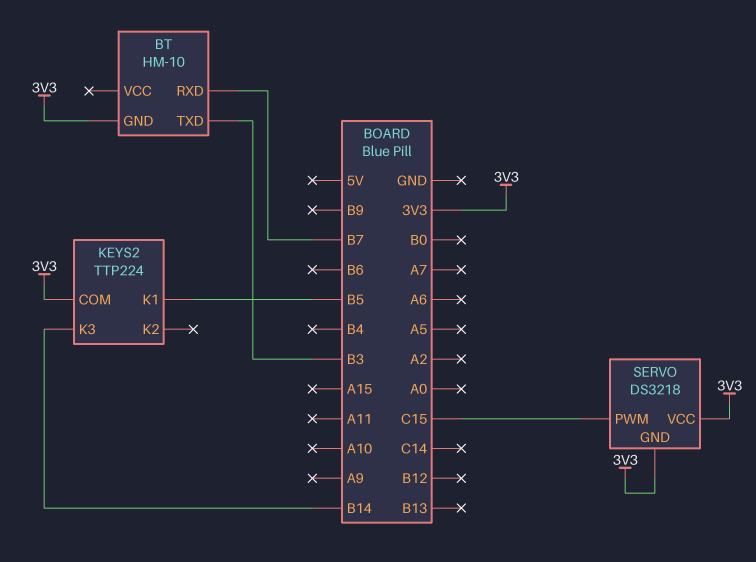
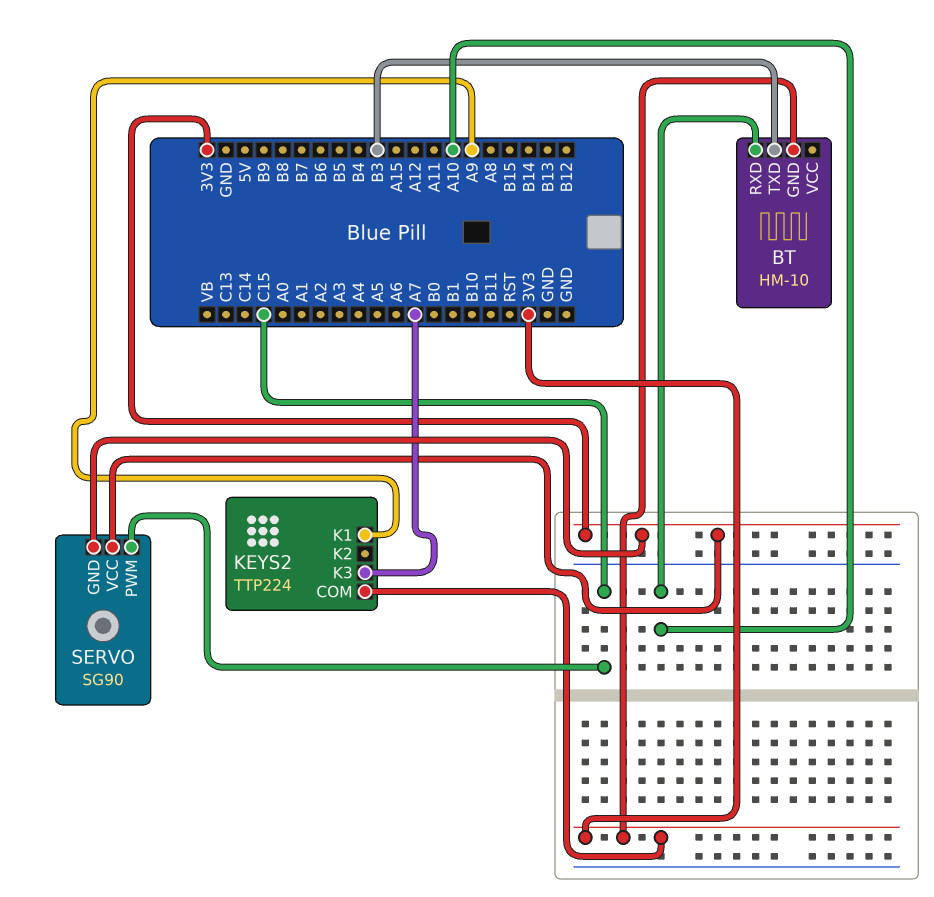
BT pin RXD: B7 -> A10
KEYS2 pin K1: B5 -> A9
KEYS2 pin K3: B14 -> A7
SERVO: DS3218 -> SG90

